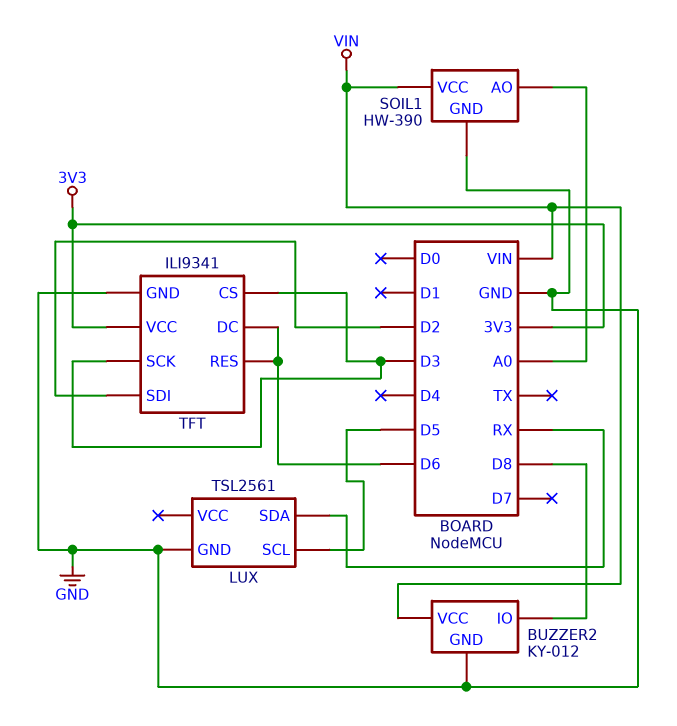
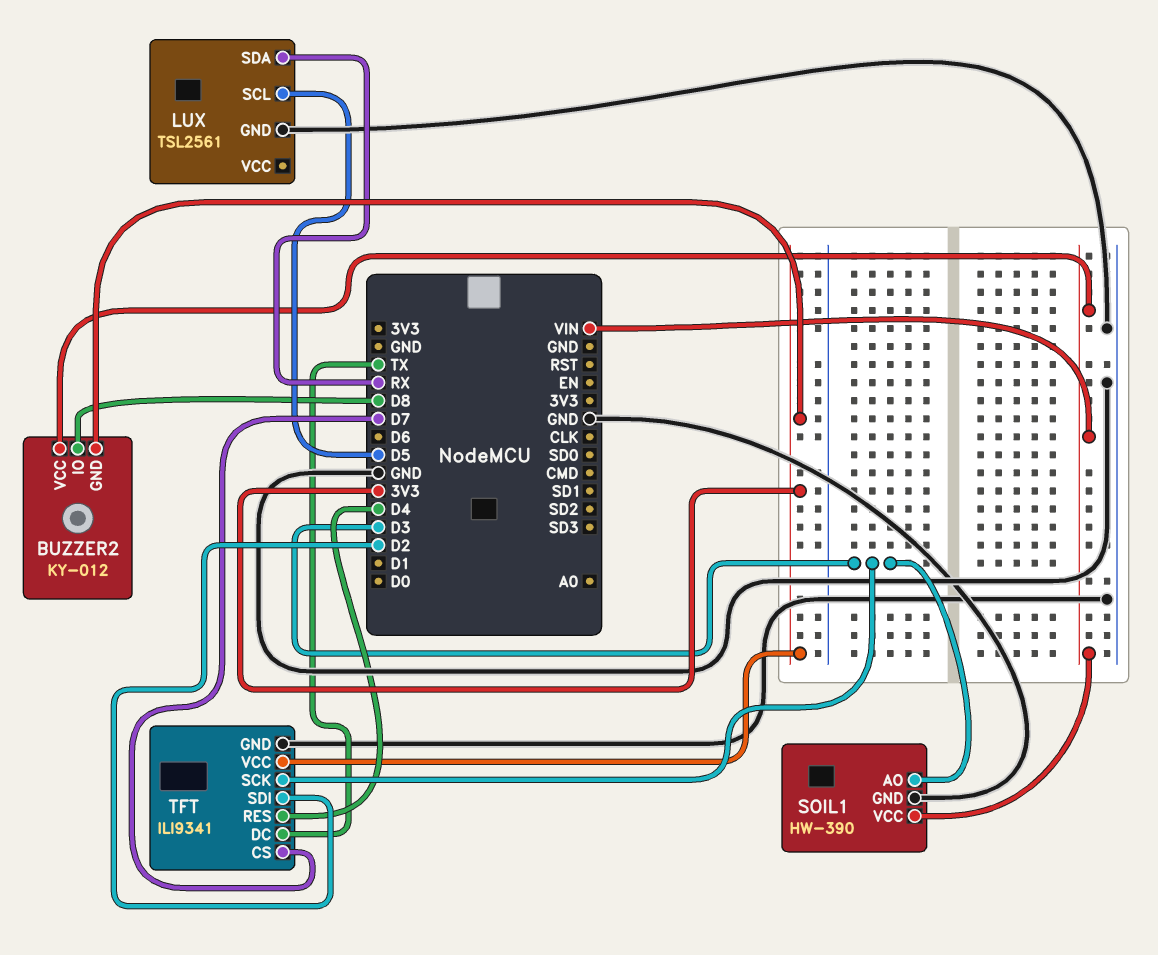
BUZZER2 pin GND: GND -> 3V3
SOIL1 pin AO: A0 -> D3
TFT pin CS: D3 -> D7
TFT pin DC: D6 -> TX
TFT pin RES: D6 -> D4

